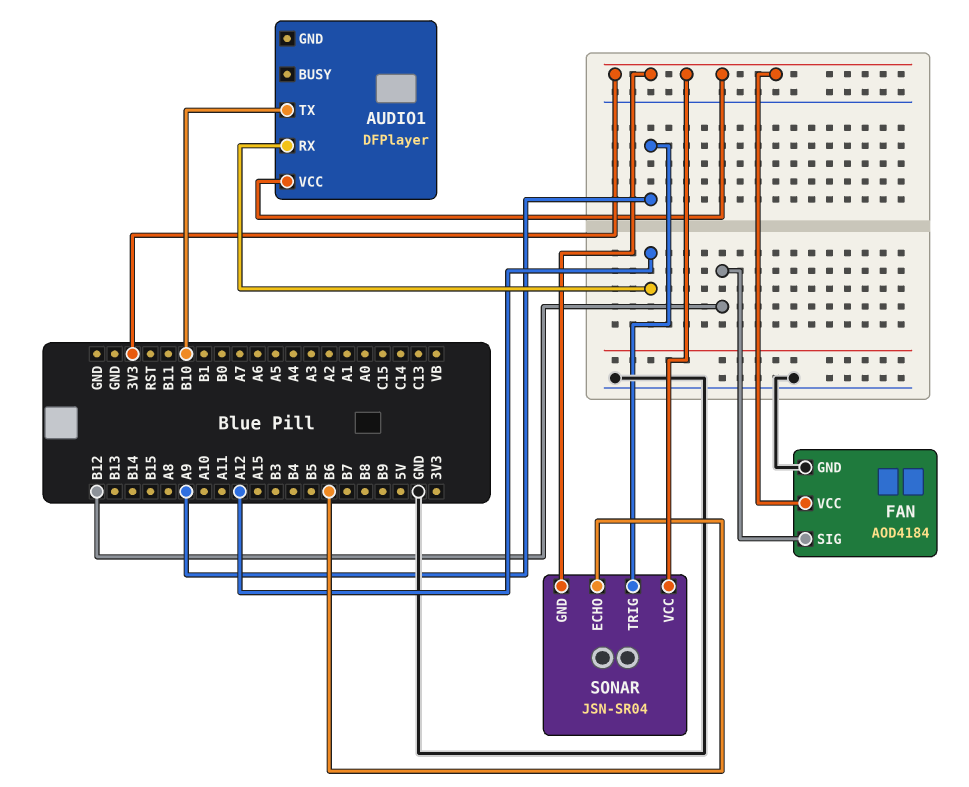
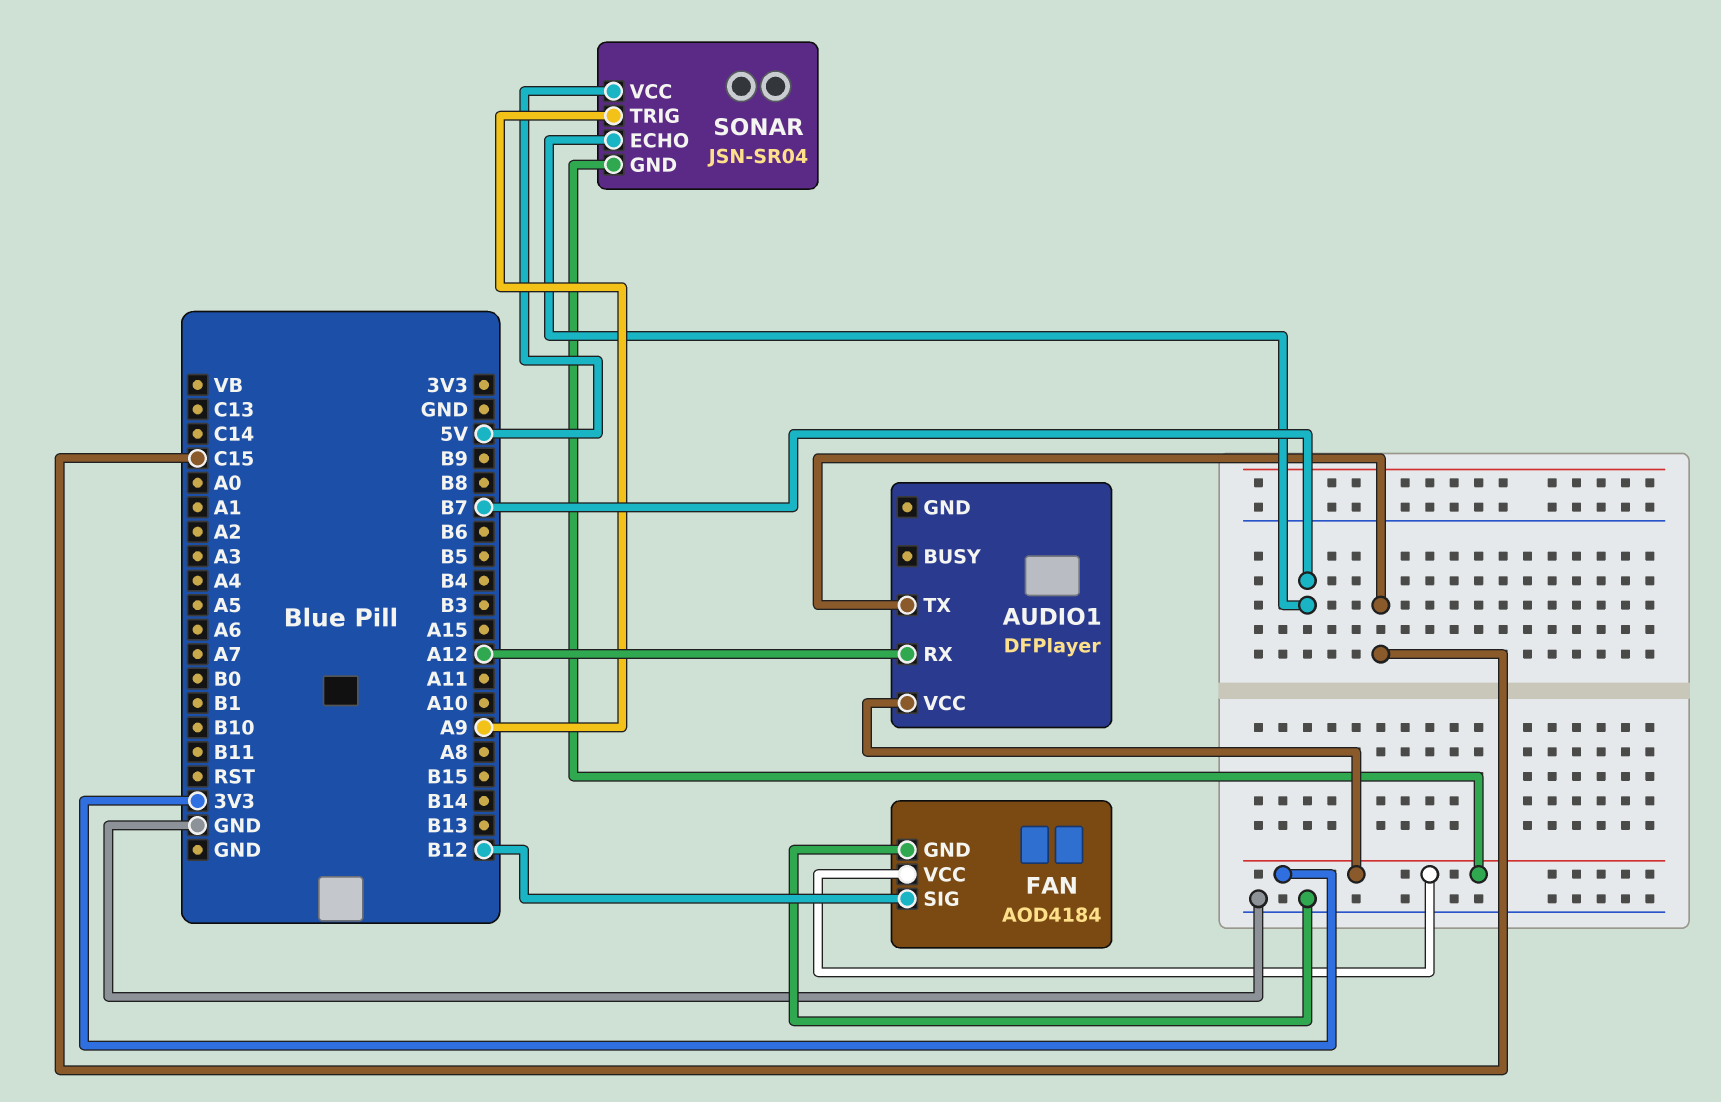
AUDIO1 pin TX: B10 -> C15
SONAR pin ECHO: B6 -> B7
SONAR pin VCC: 3V3 -> 5V

